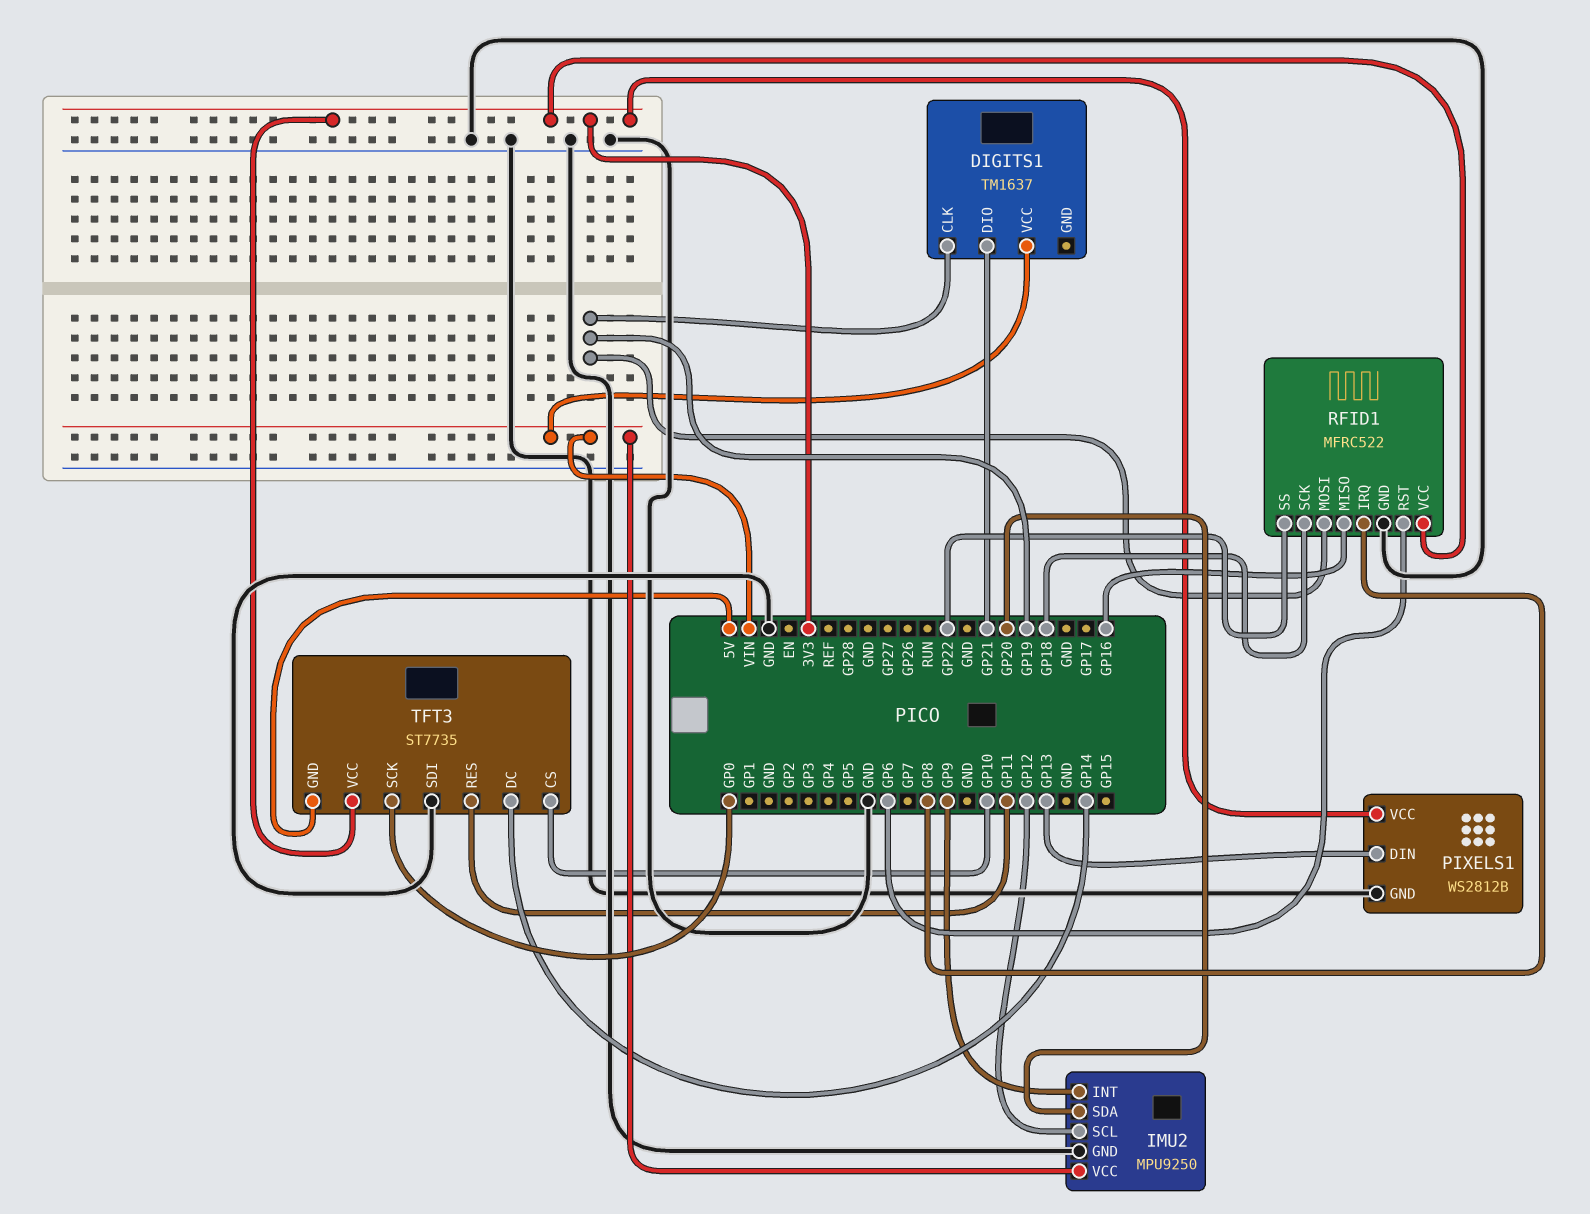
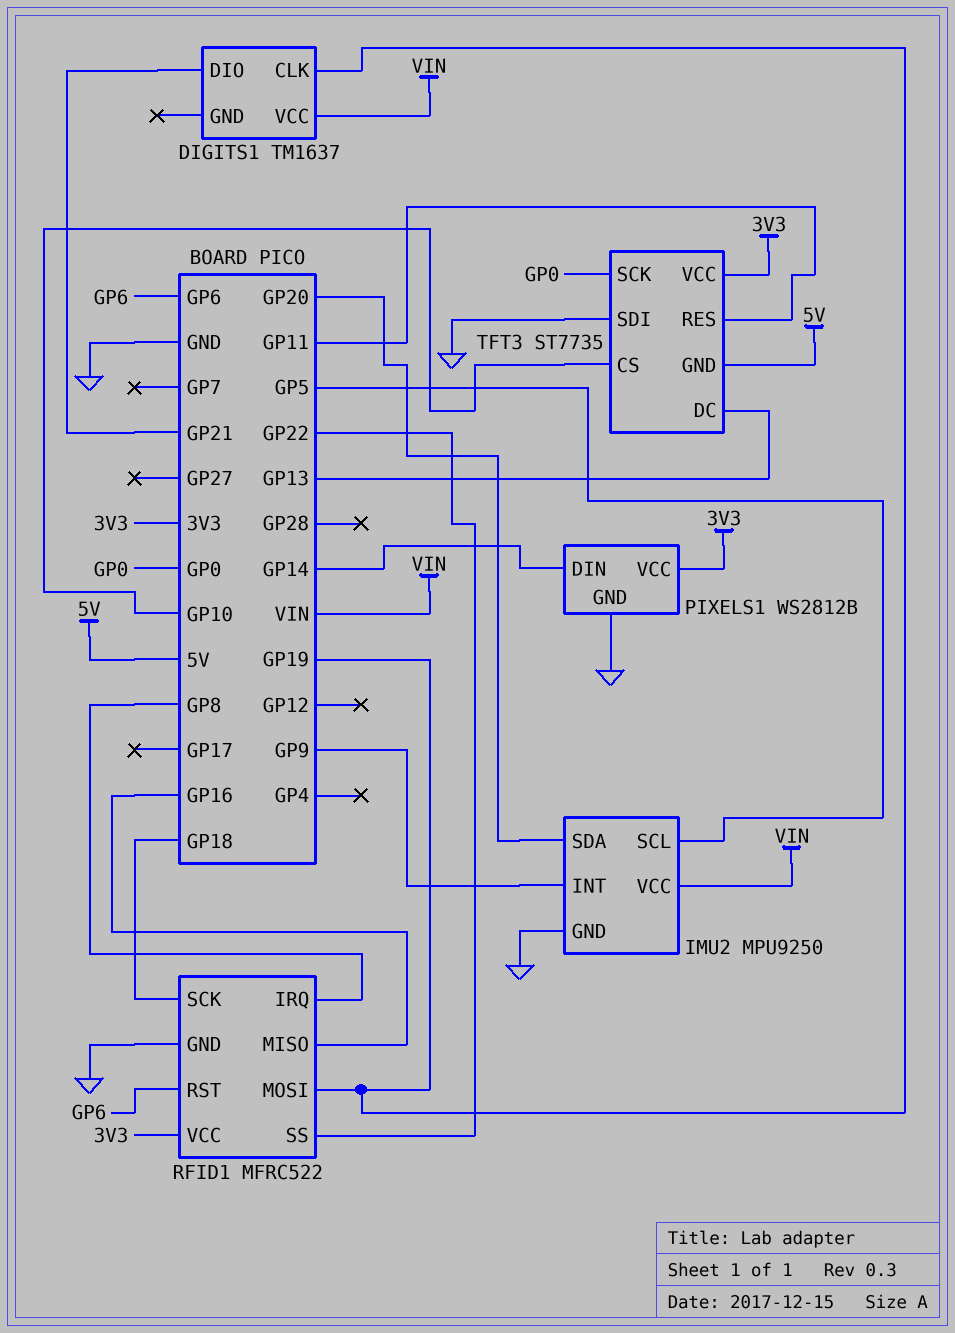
IMU2 pin SCL: GP12 -> GP5
PIXELS1 pin DIN: GP13 -> GP14
TFT3 pin DC: GP14 -> GP13

